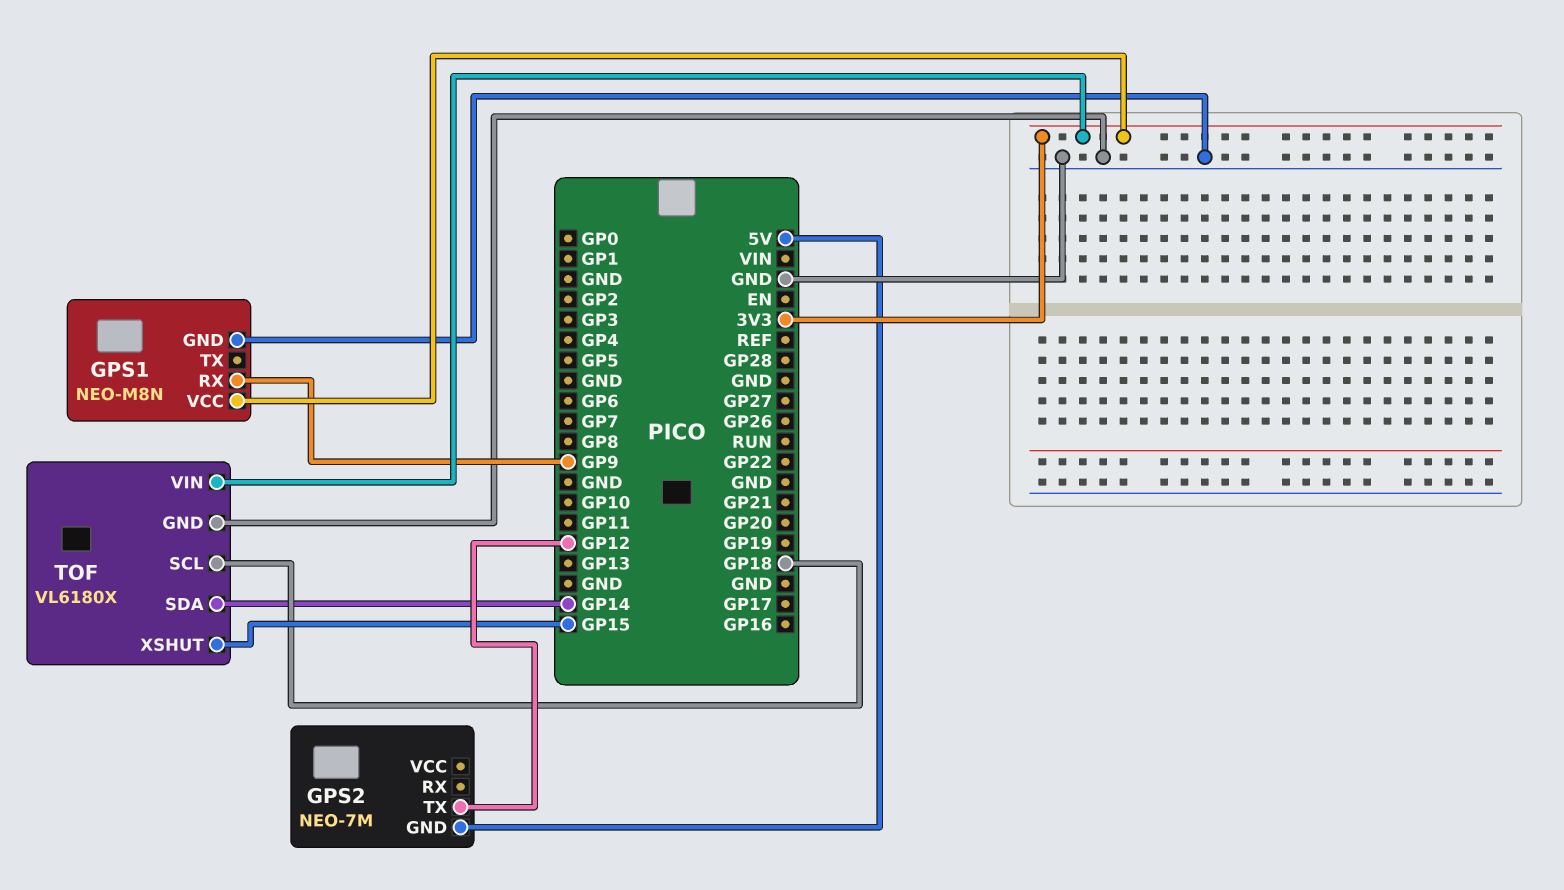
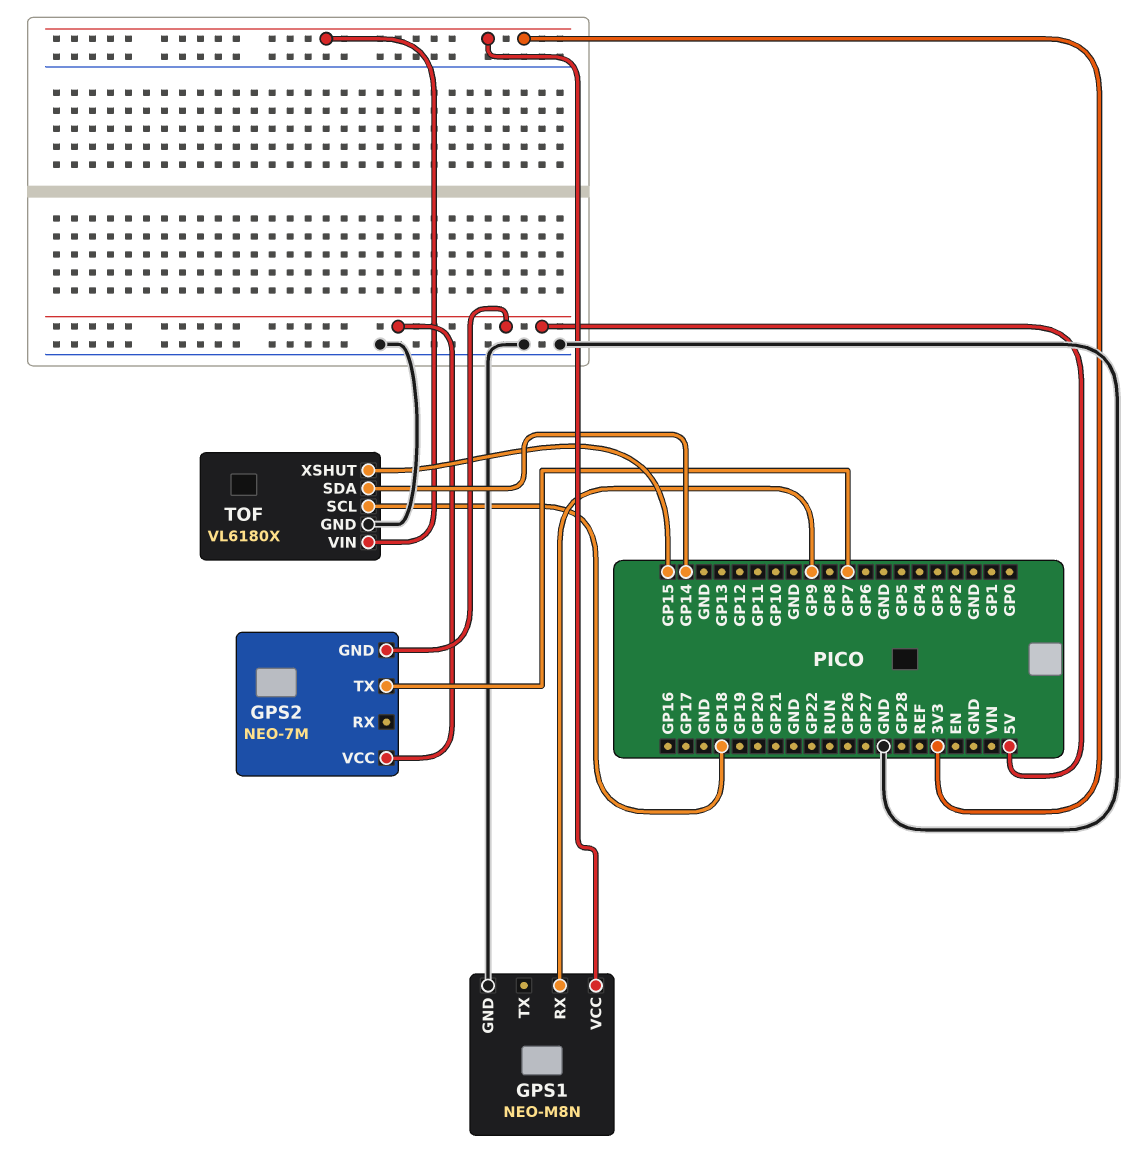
GPS2 pin TX: GP12 -> GP7
GPS2 pin VCC: none -> 5V

